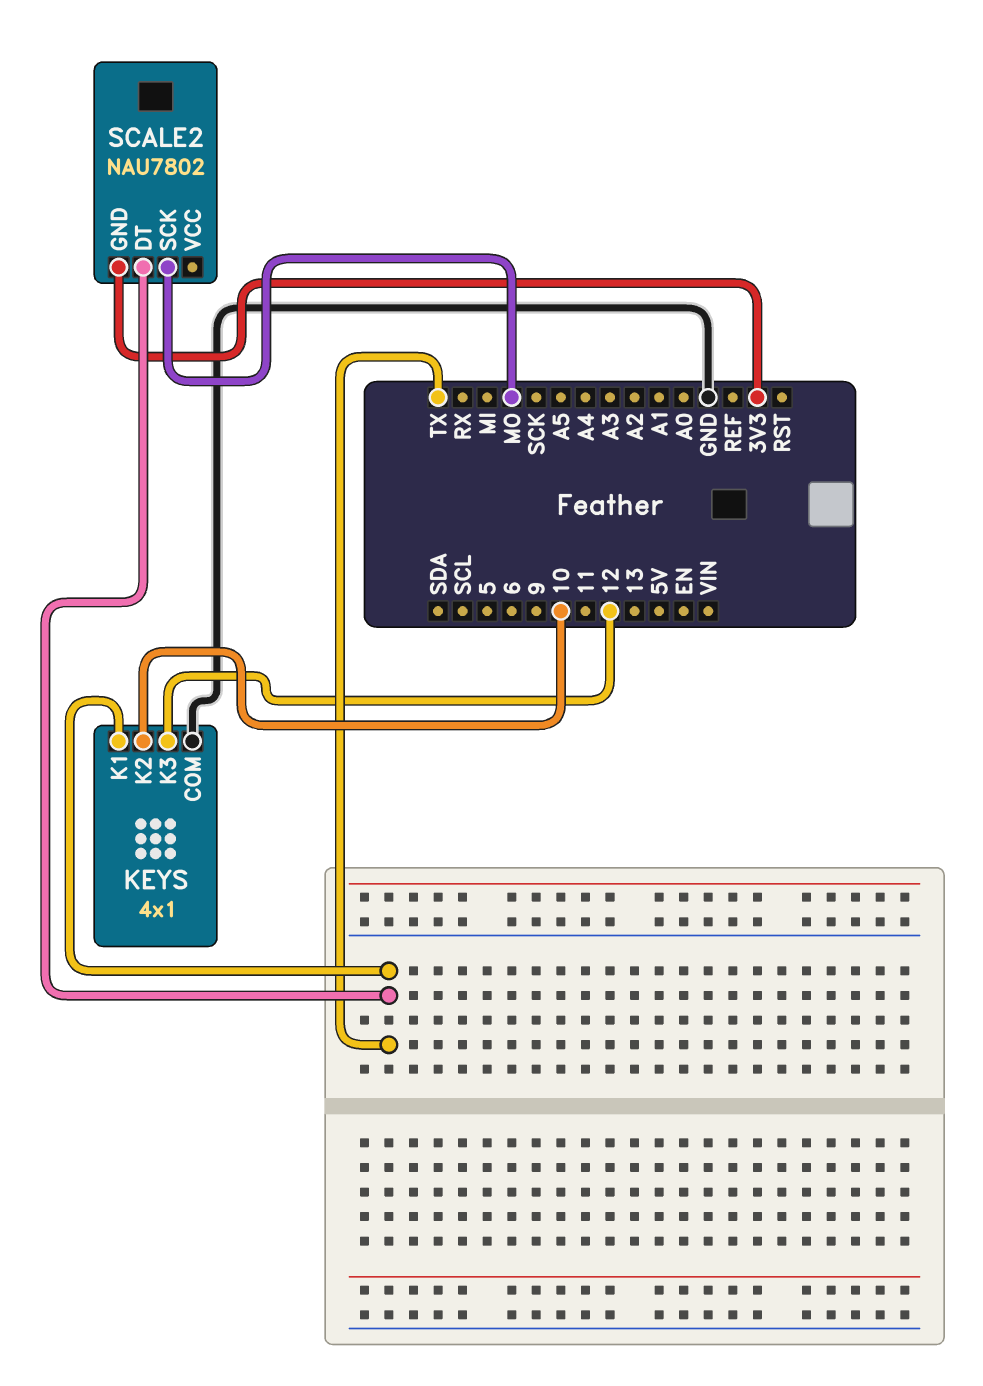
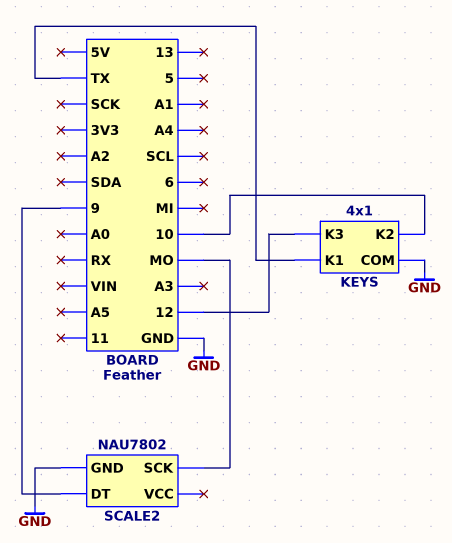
SCALE2 pin DT: TX -> 9
SCALE2 pin GND: 3V3 -> GND

